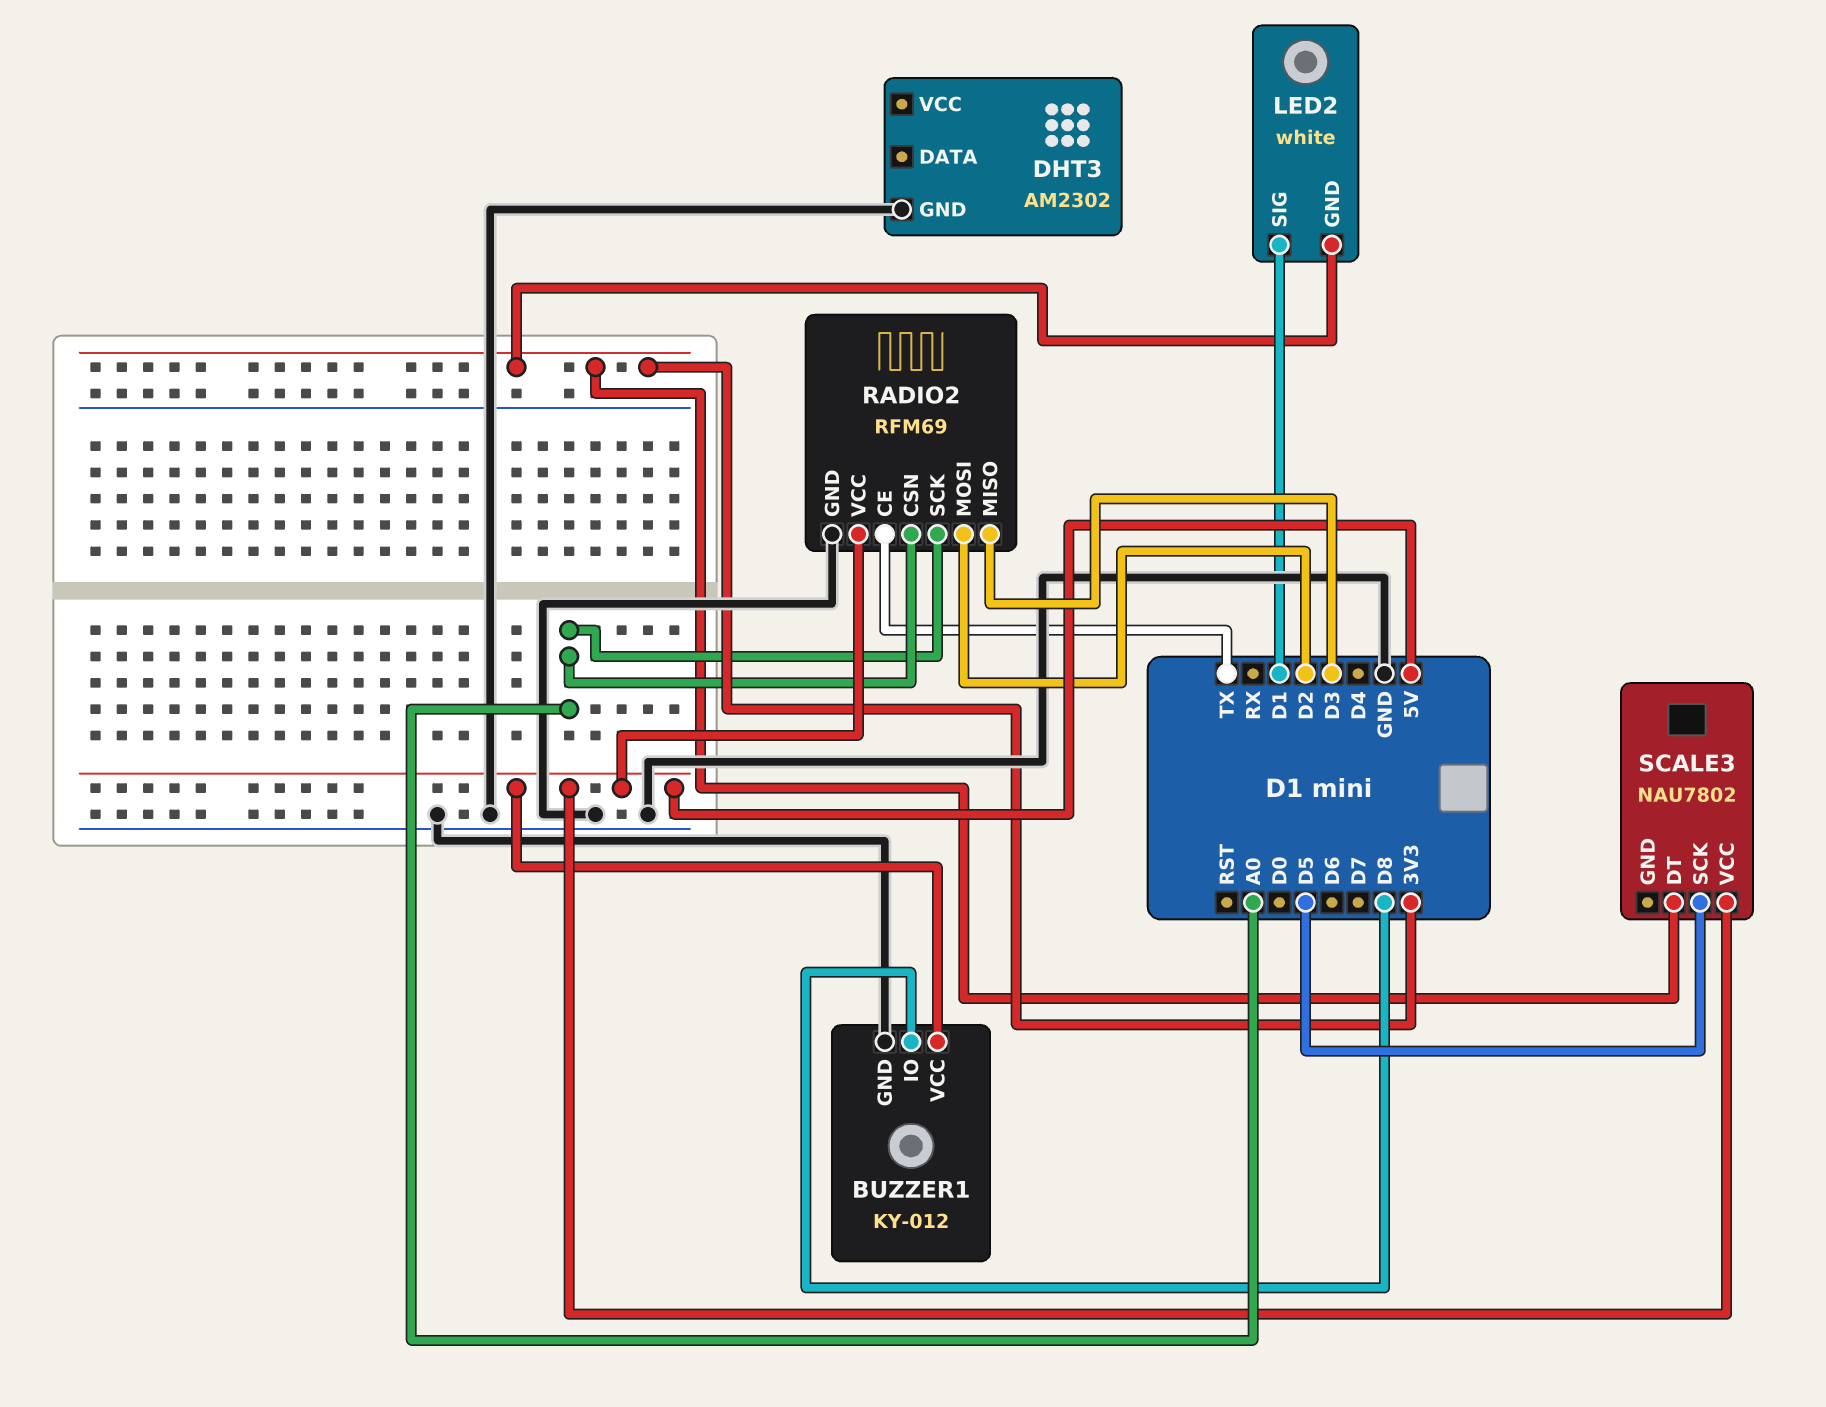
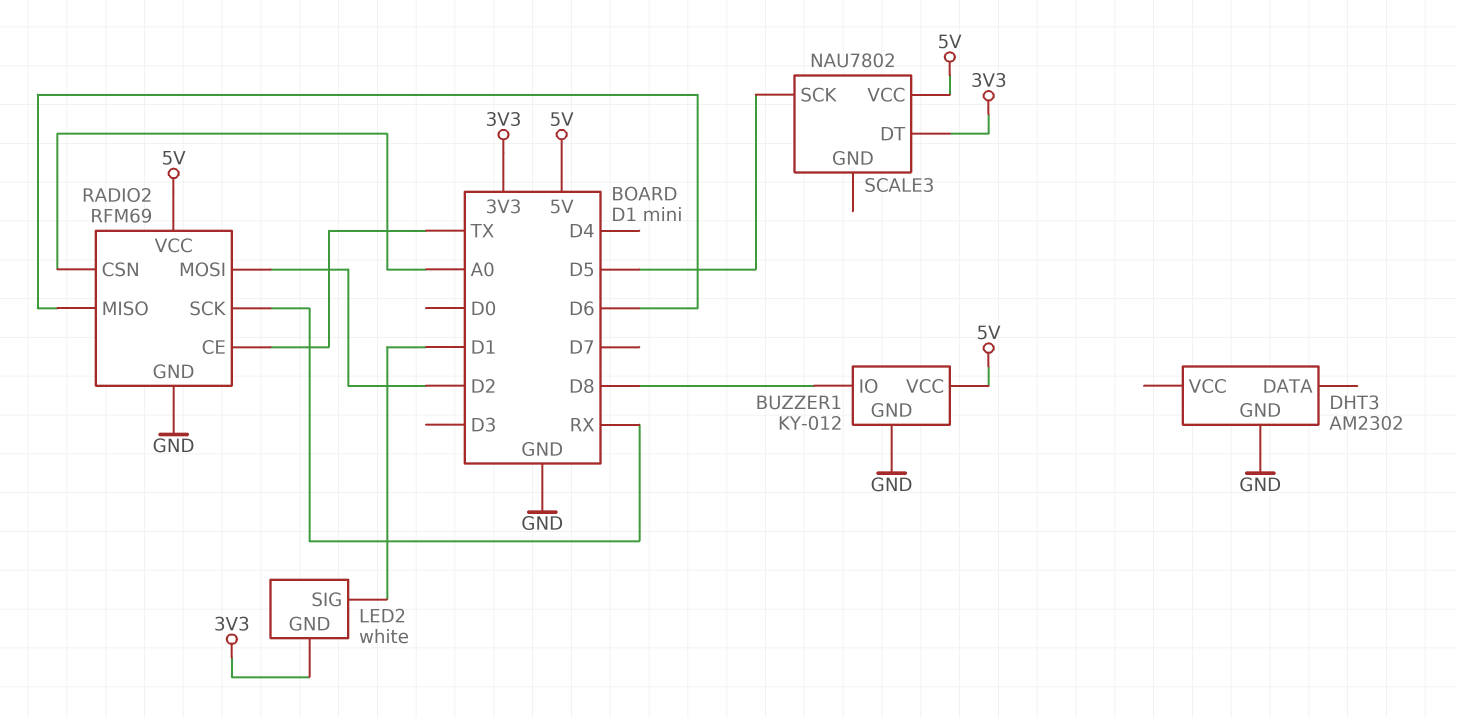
RADIO2 pin MISO: D3 -> D6
RADIO2 pin SCK: A0 -> RX

